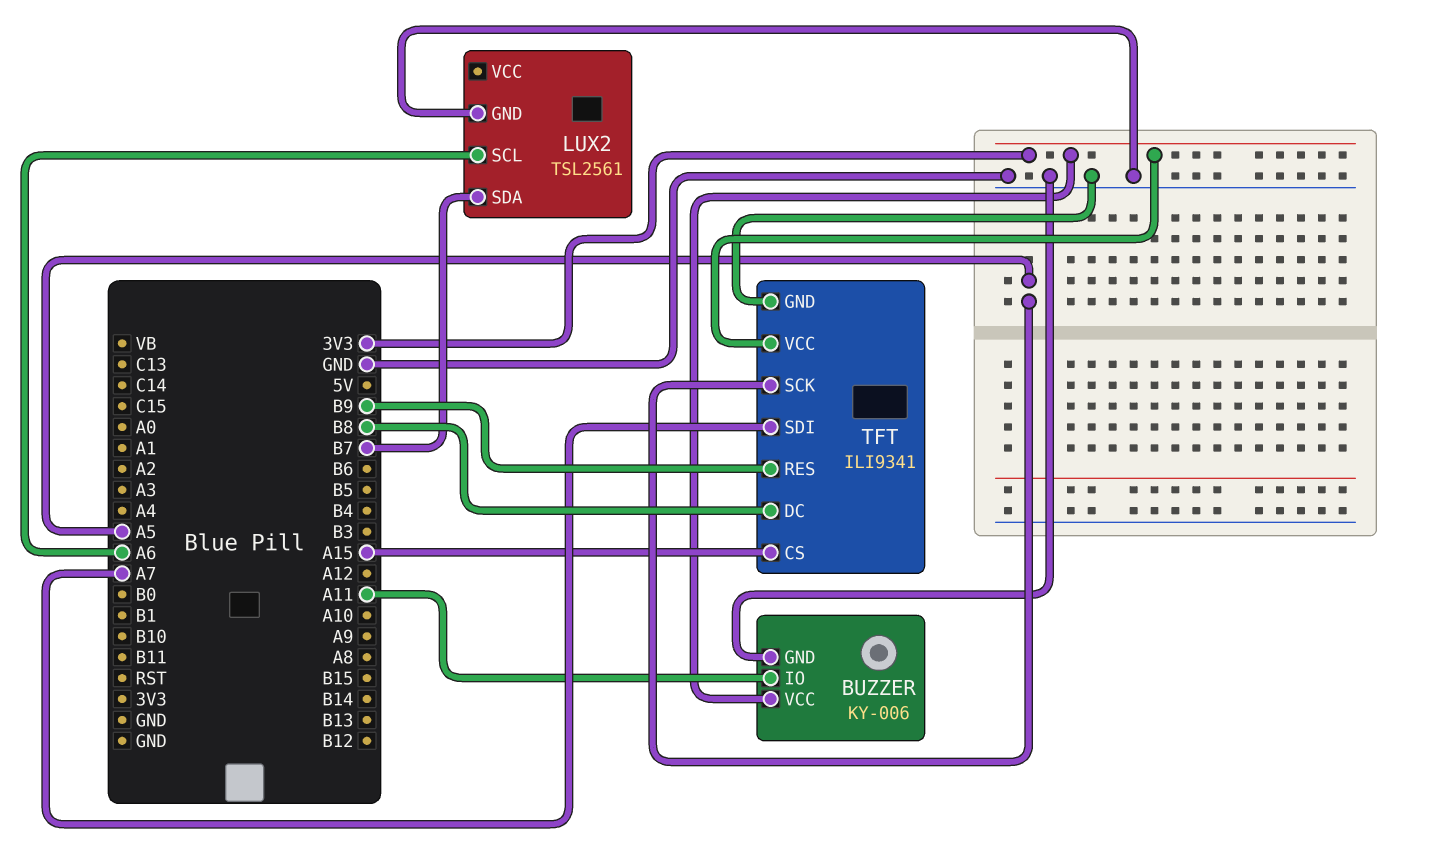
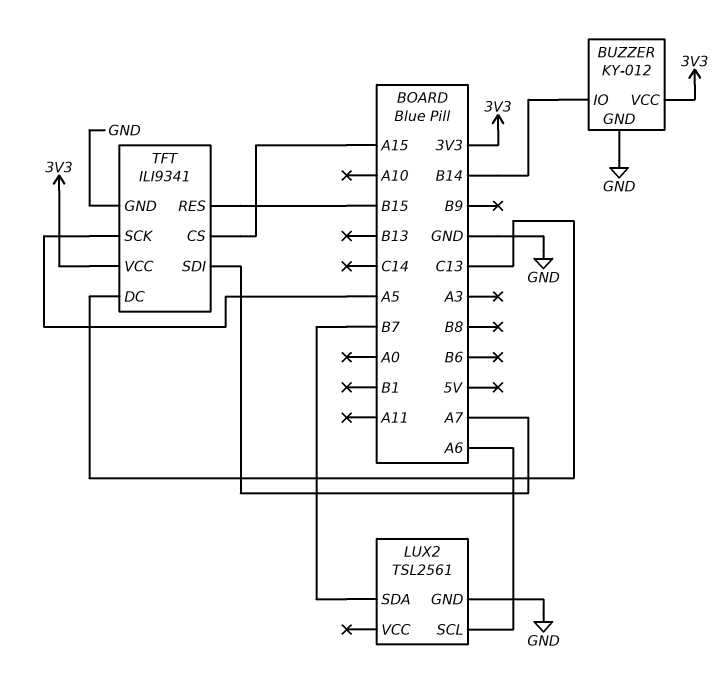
BUZZER: KY-006 -> KY-012
BUZZER pin IO: A11 -> B14
TFT pin DC: B8 -> C13
TFT pin RES: B9 -> B15

